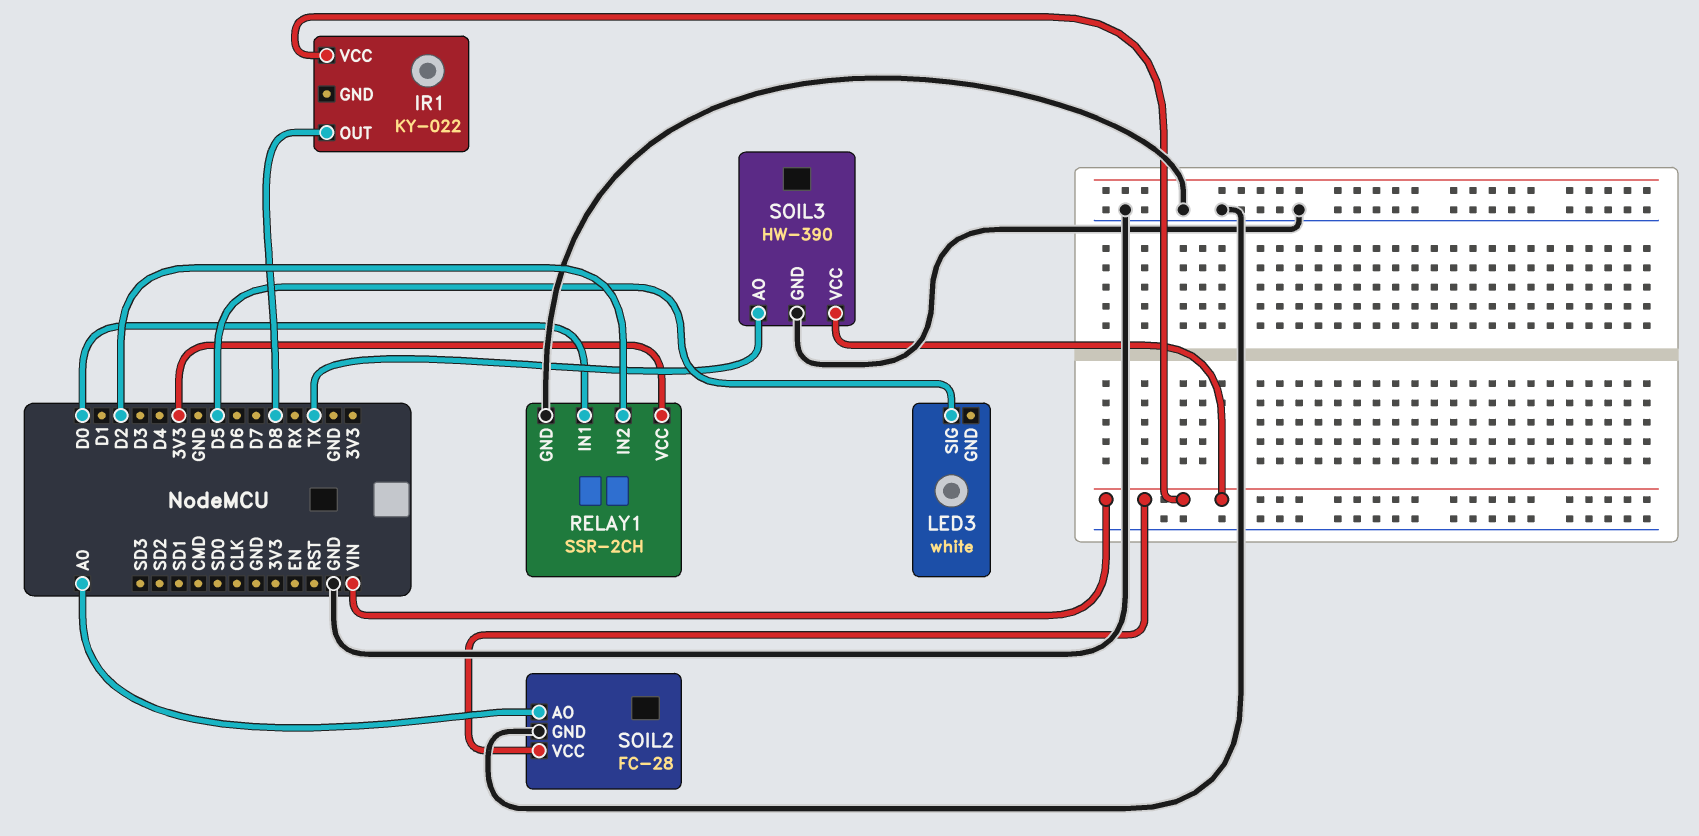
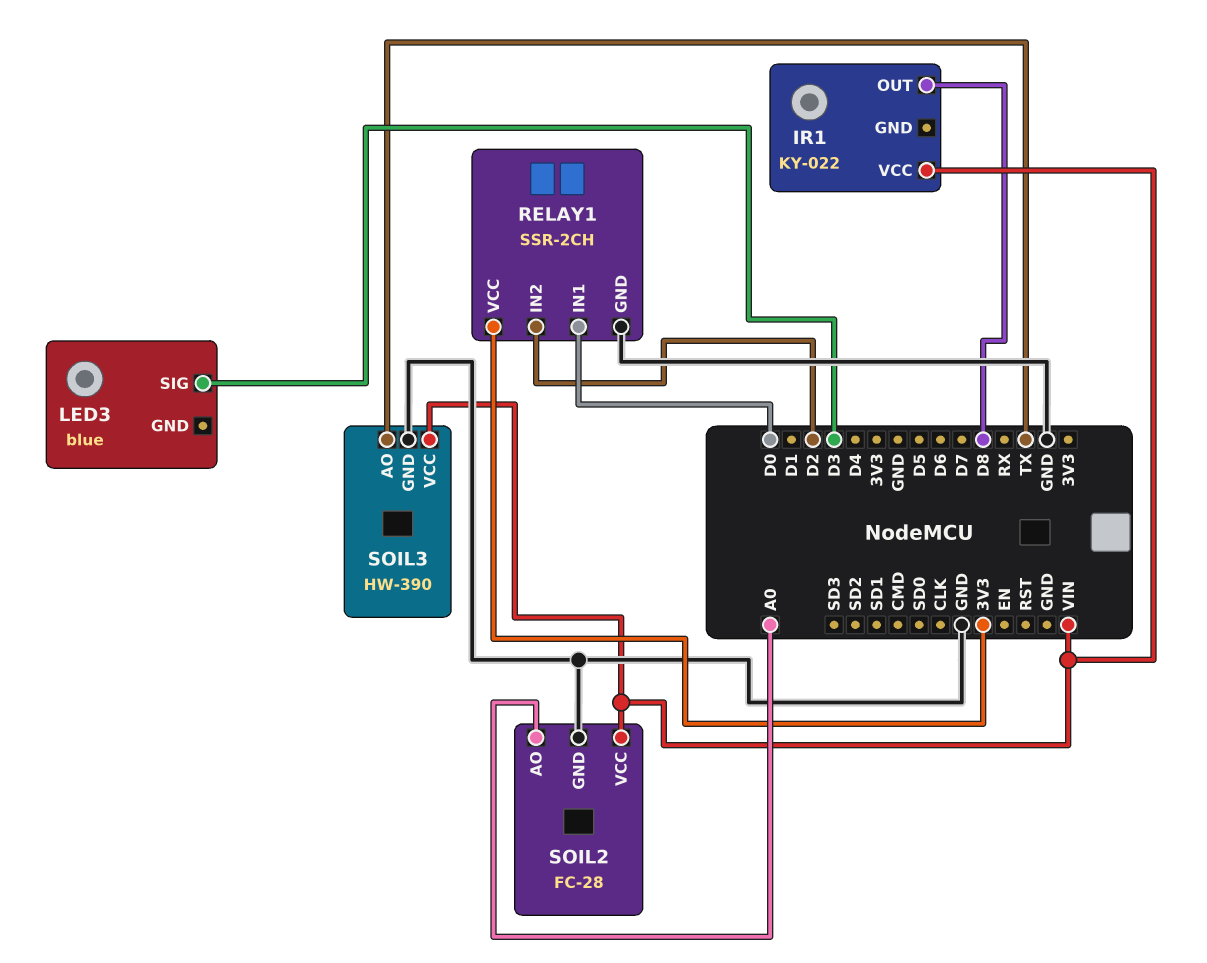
LED3: white -> blue
LED3 pin SIG: D5 -> D3

